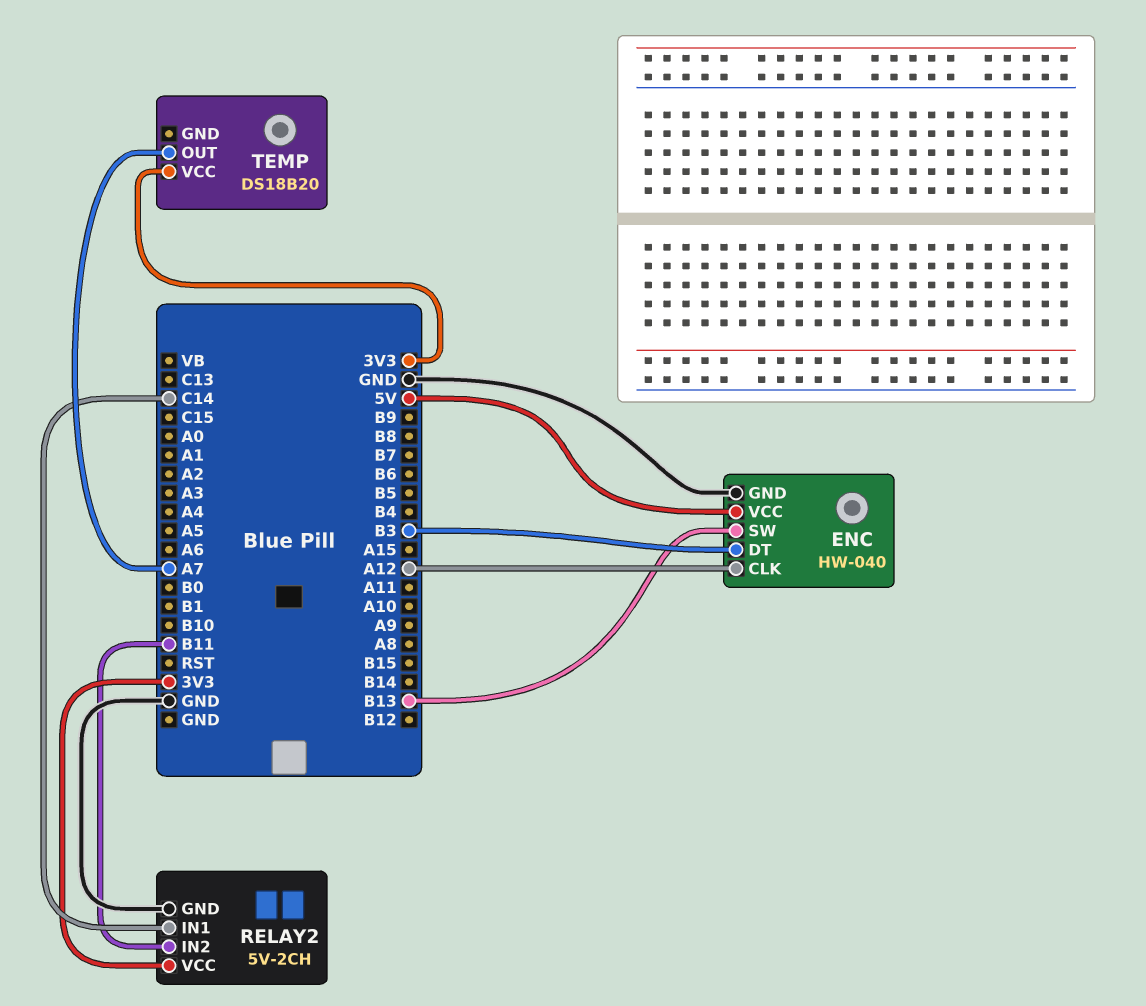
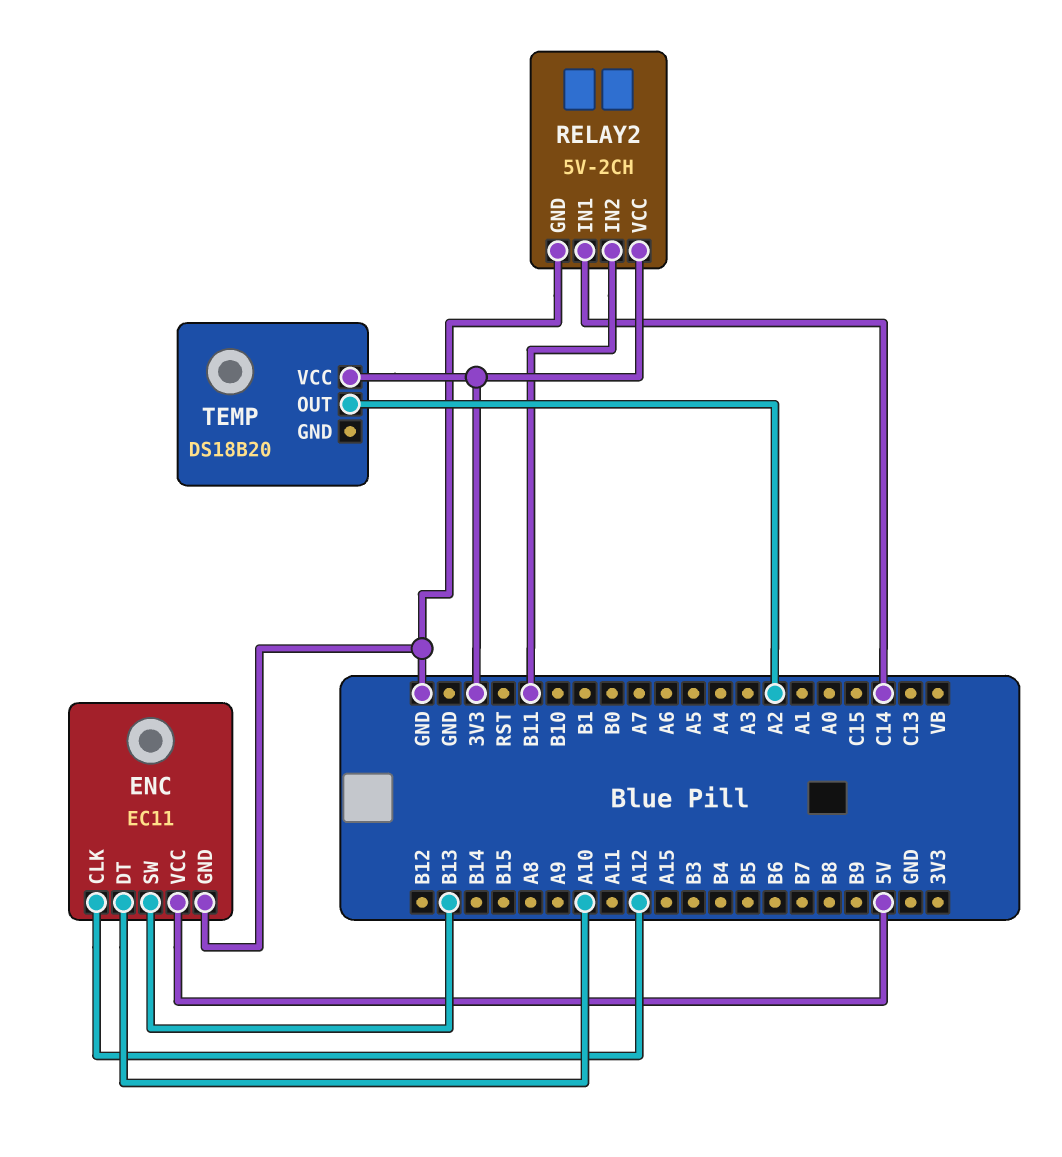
ENC: HW-040 -> EC11
ENC pin DT: B3 -> A10
TEMP pin OUT: A7 -> A2

